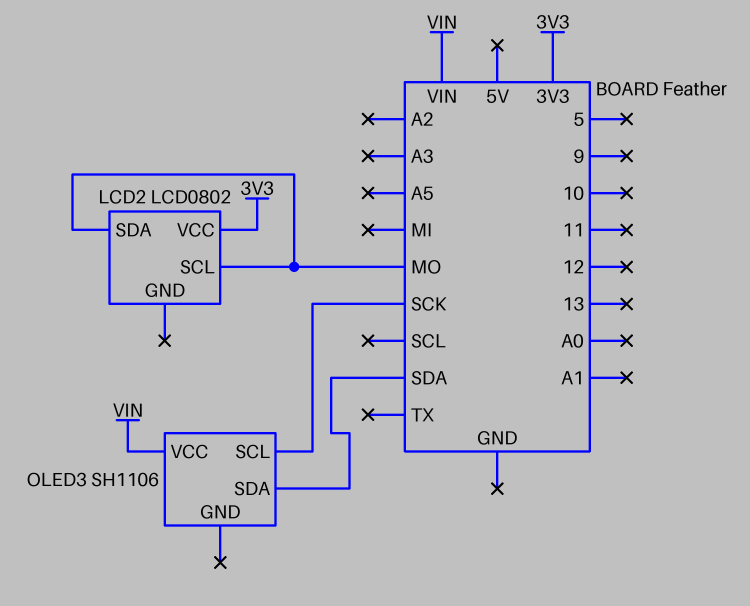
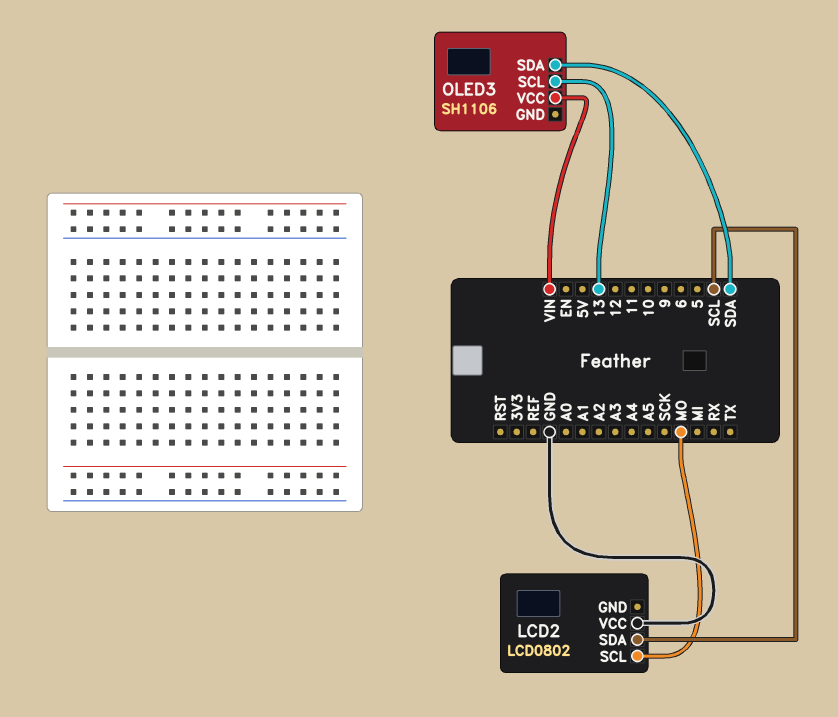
LCD2 pin SDA: MO -> SCL
LCD2 pin VCC: 3V3 -> GND
OLED3 pin SCL: SCK -> 13

